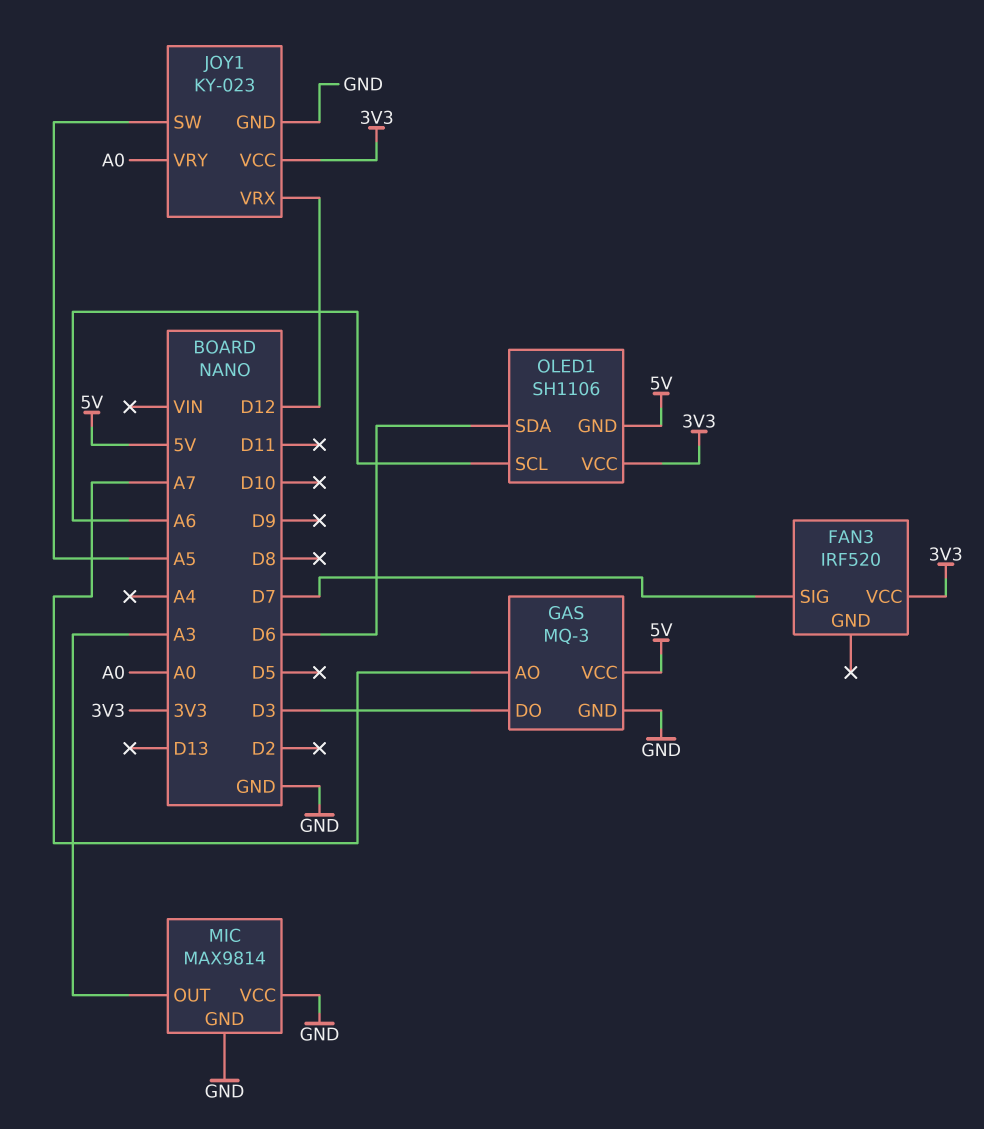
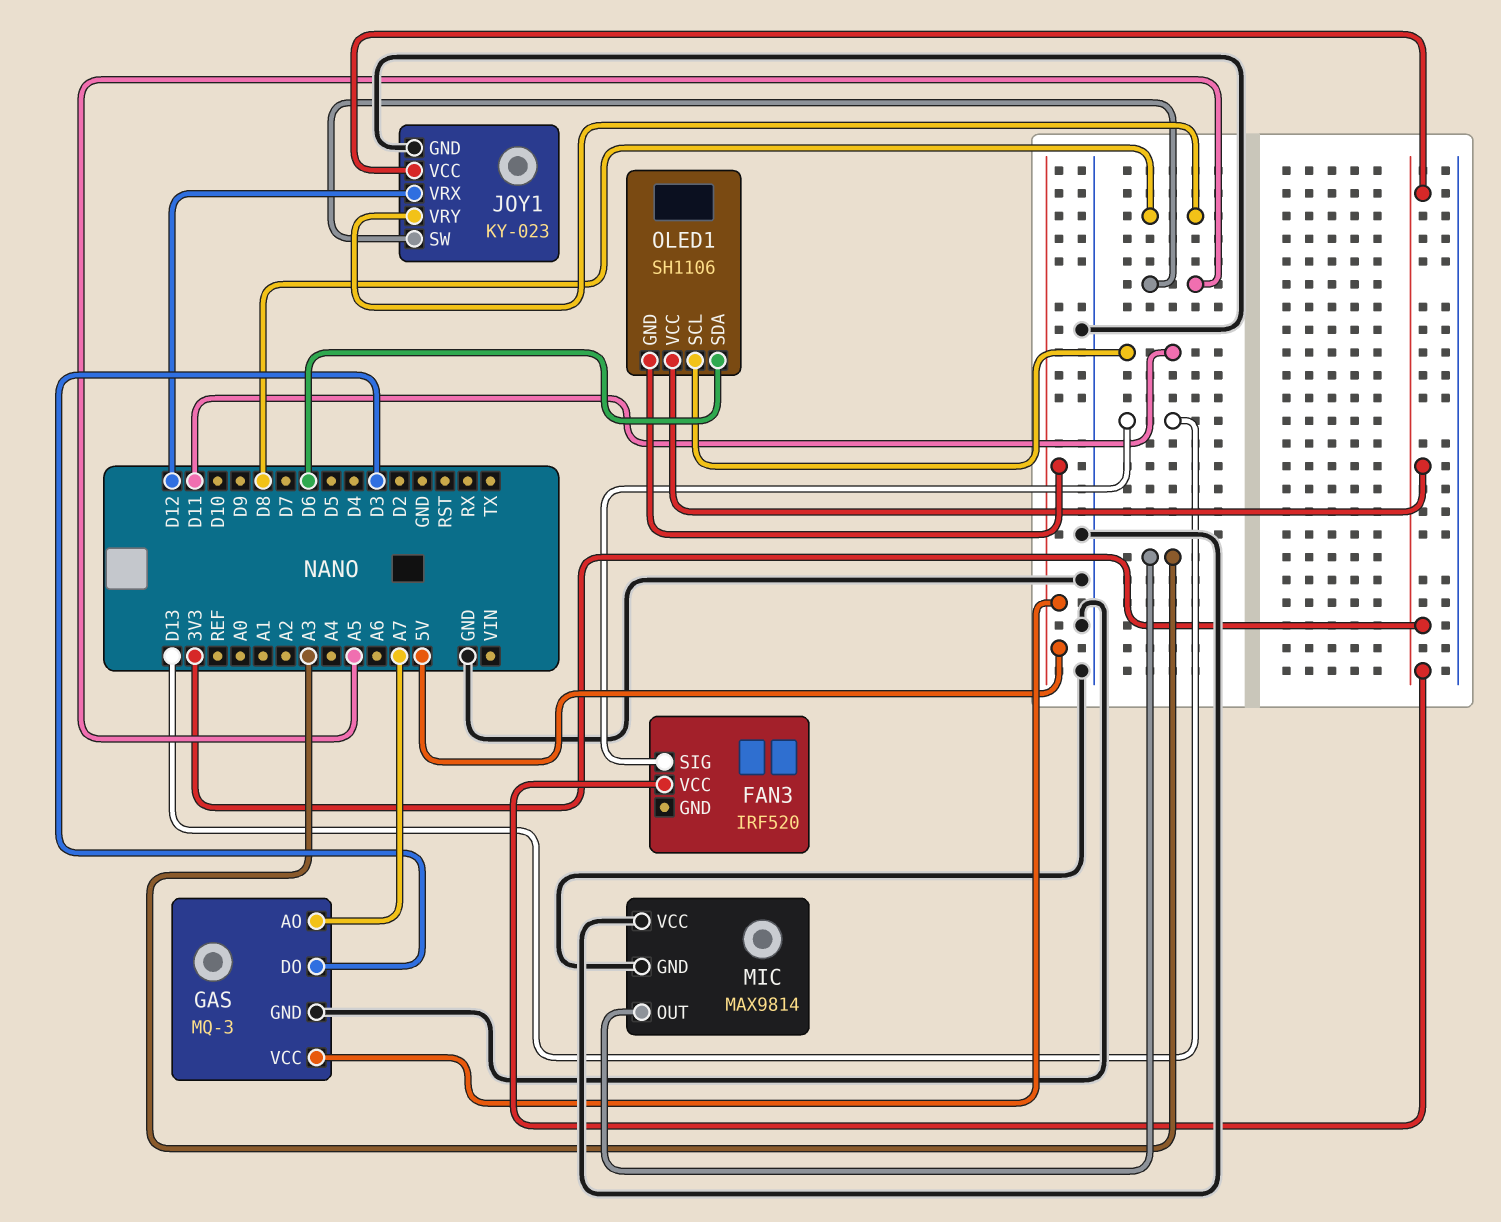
FAN3 pin SIG: D7 -> D13
JOY1 pin VRY: A0 -> D8
OLED1 pin SCL: A6 -> D11

